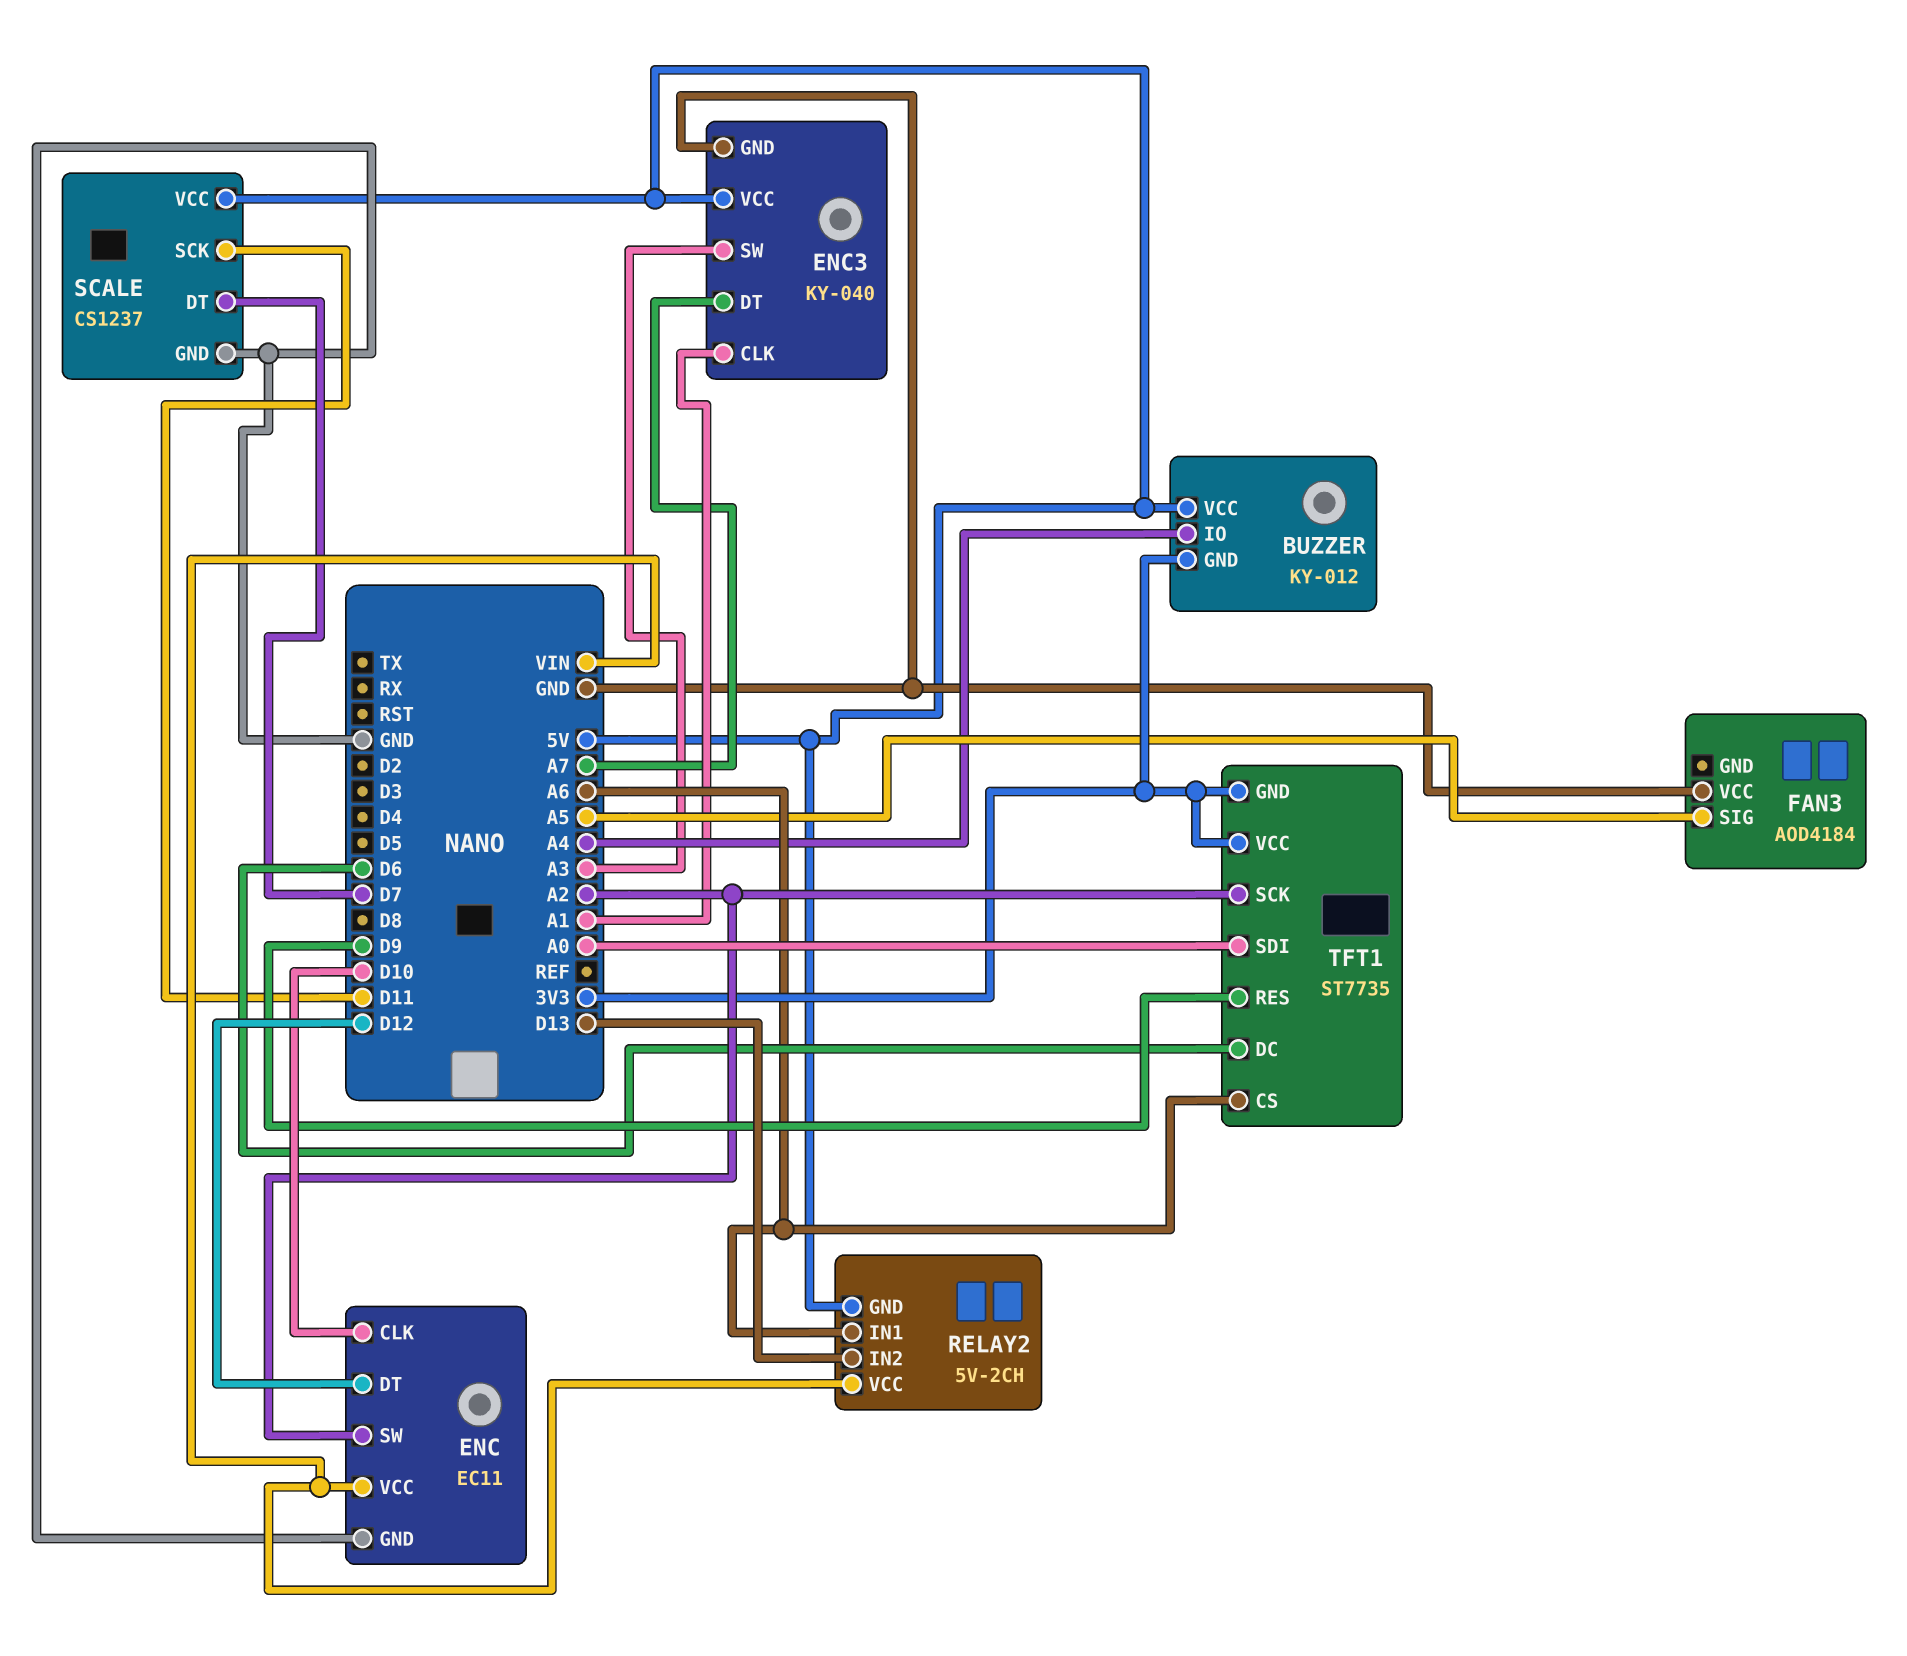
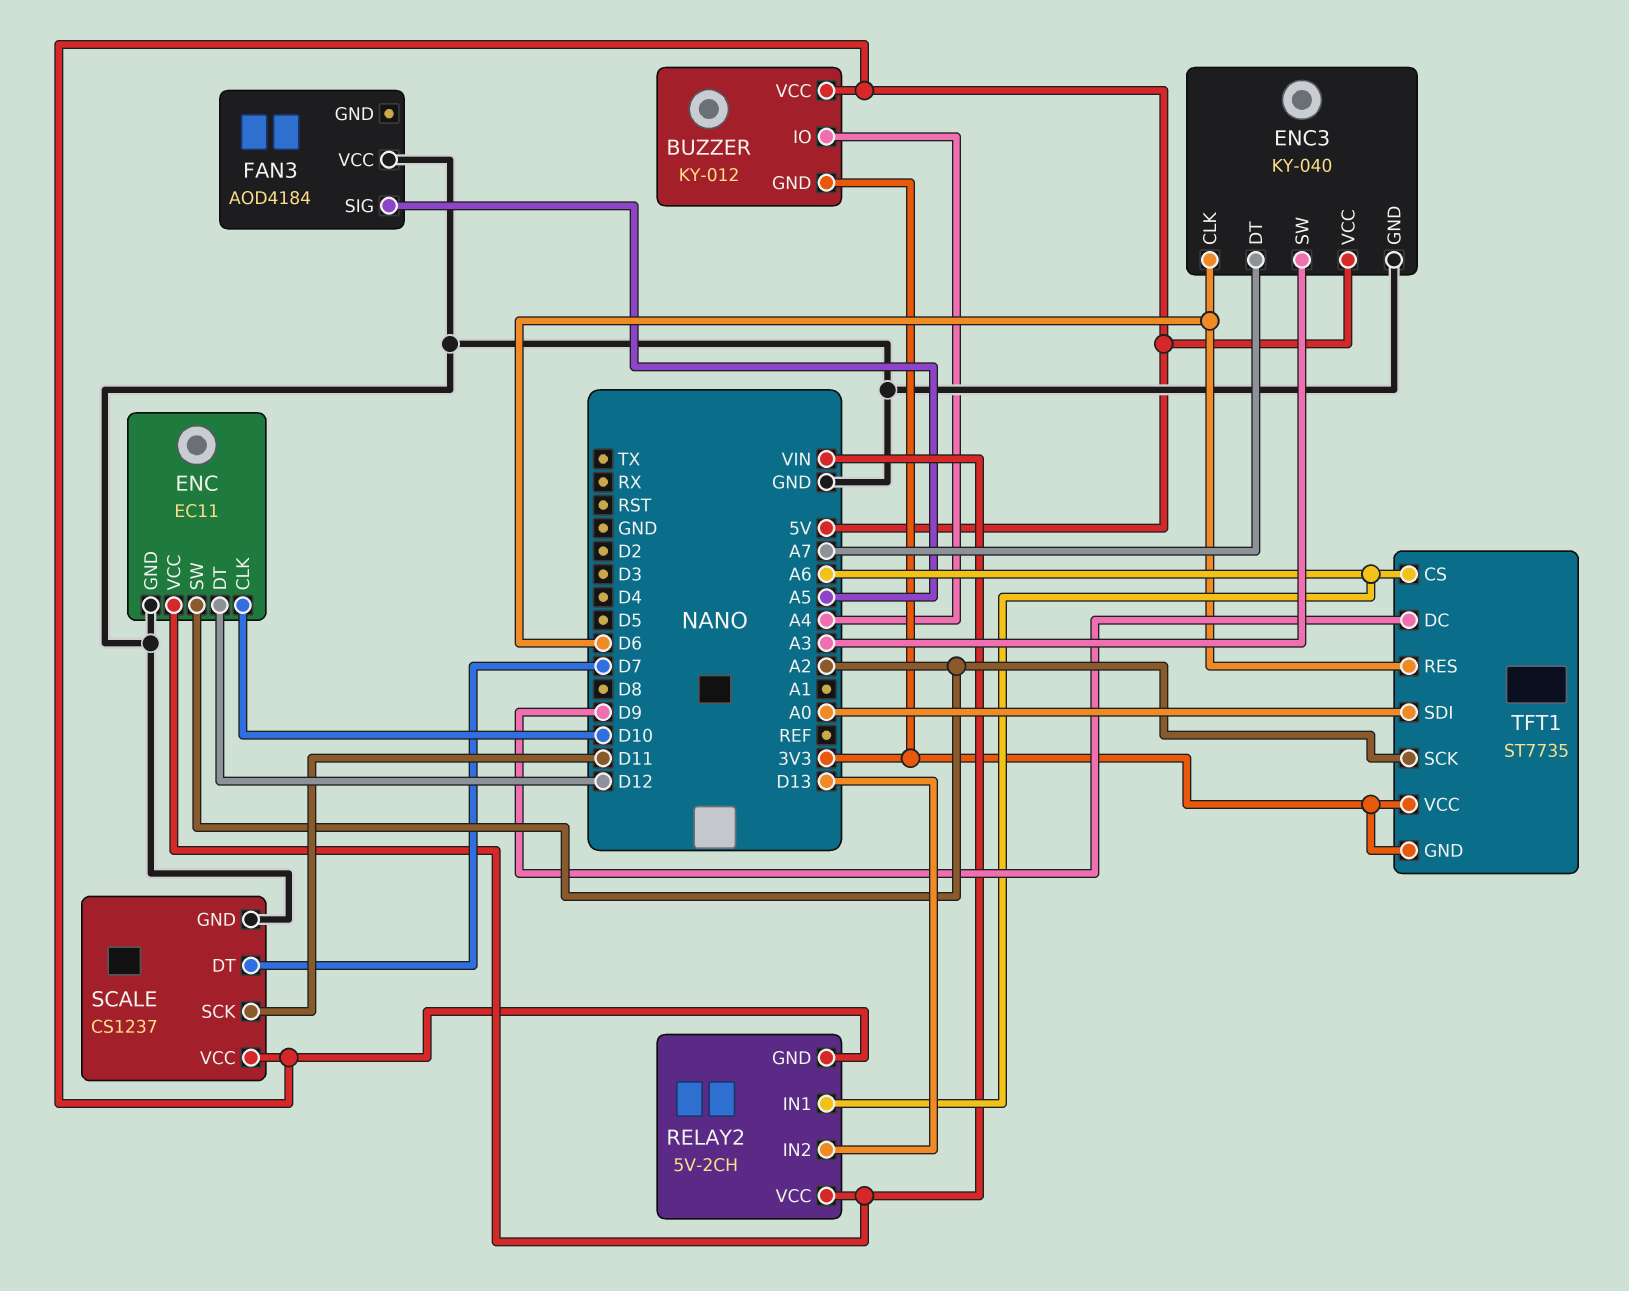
ENC3 pin CLK: A1 -> D6
TFT1 pin DC: D6 -> D9
TFT1 pin RES: D9 -> D6

